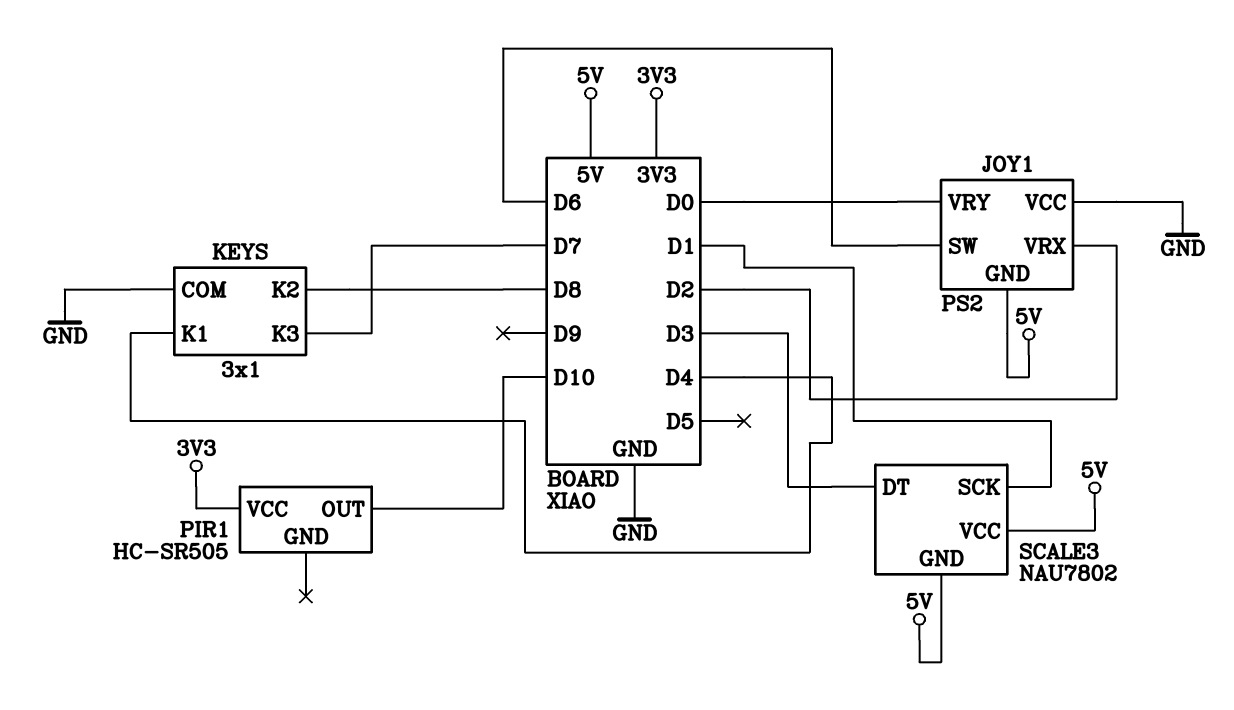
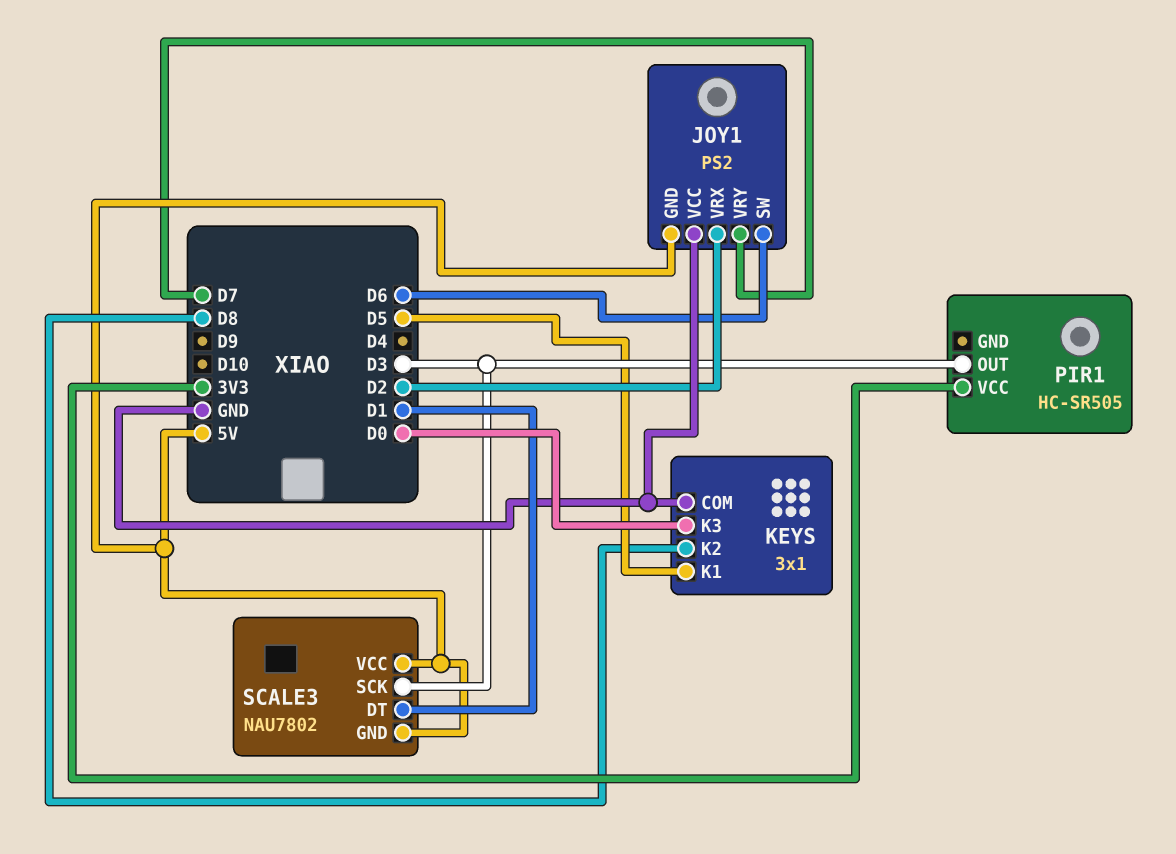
JOY1 pin VRY: D0 -> D7
KEYS pin K1: D4 -> D5
KEYS pin K3: D7 -> D0
PIR1 pin OUT: D10 -> D3
SCALE3 pin DT: D3 -> D1
SCALE3 pin SCK: D1 -> D3

